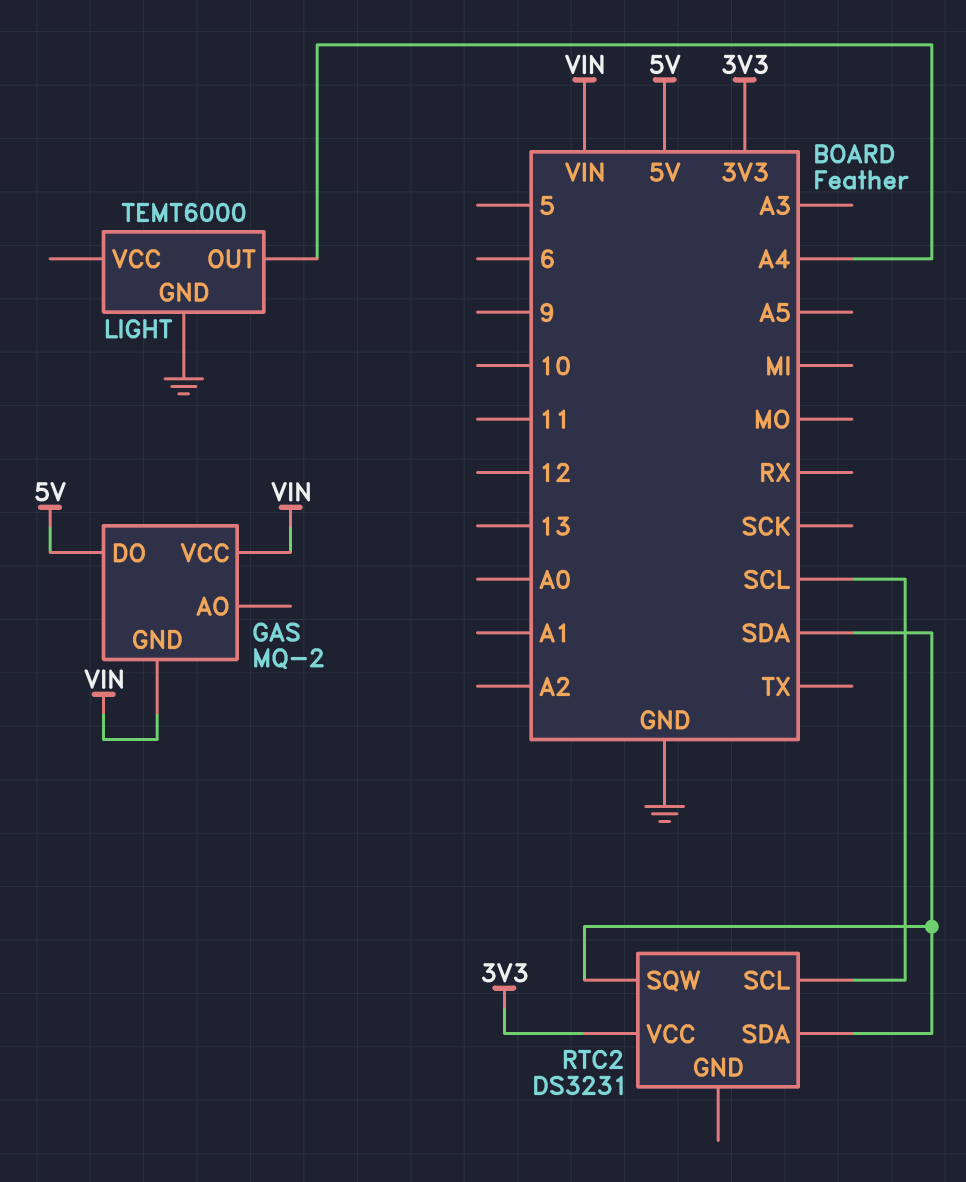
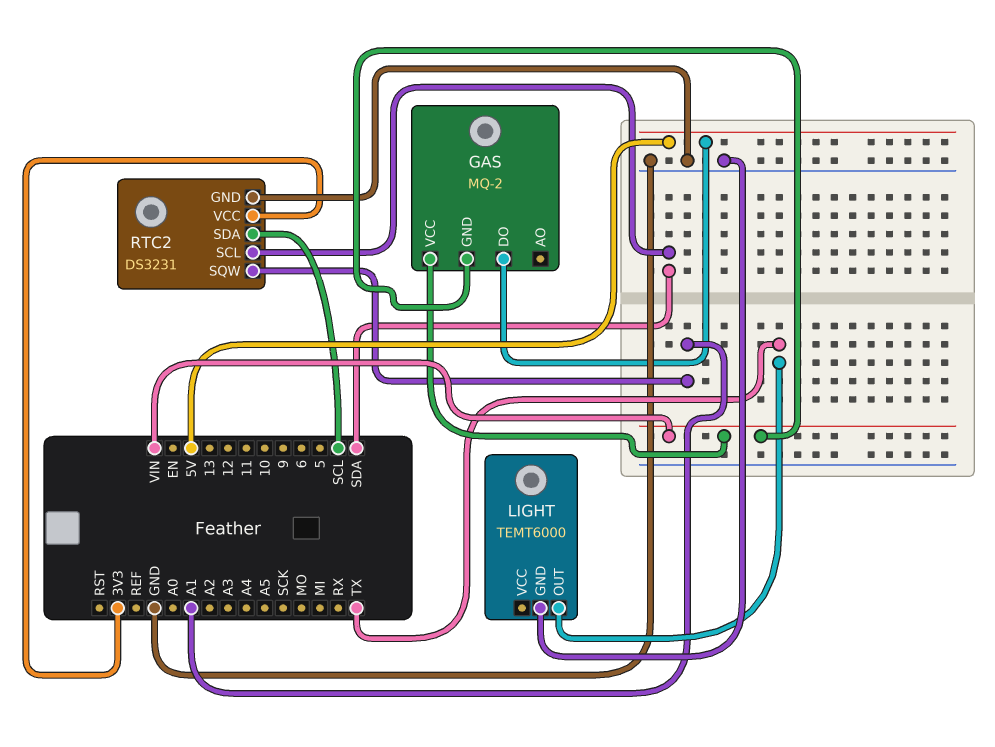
LIGHT pin OUT: A4 -> TX
RTC2 pin GND: none -> GND
RTC2 pin SCL: SCL -> SDA
RTC2 pin SDA: SDA -> SCL
RTC2 pin SQW: SDA -> A1

